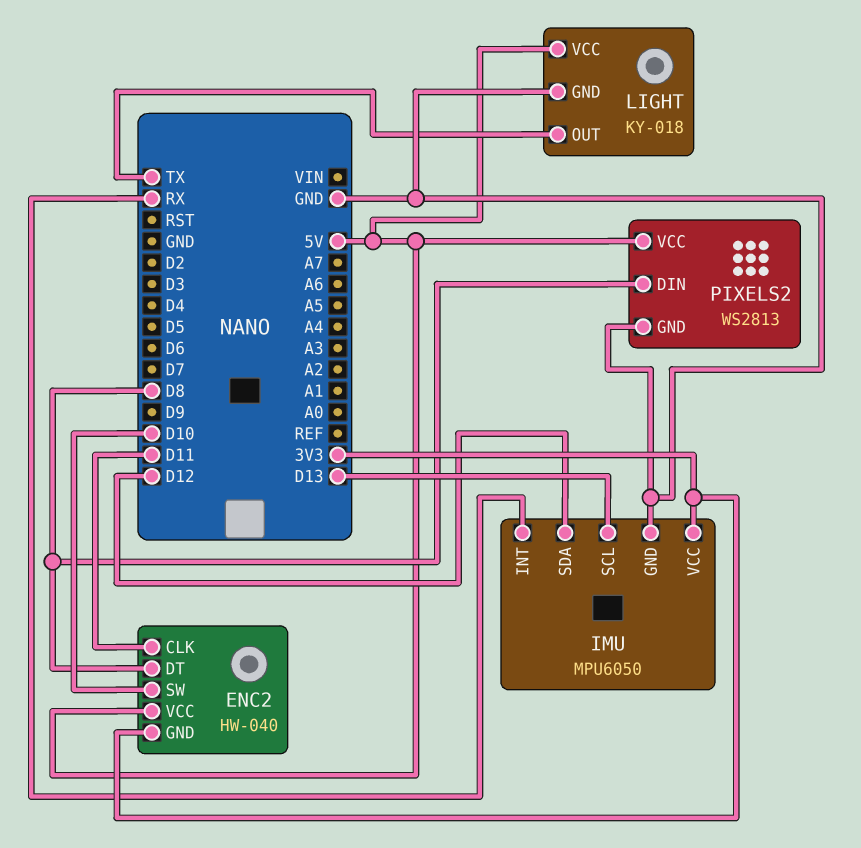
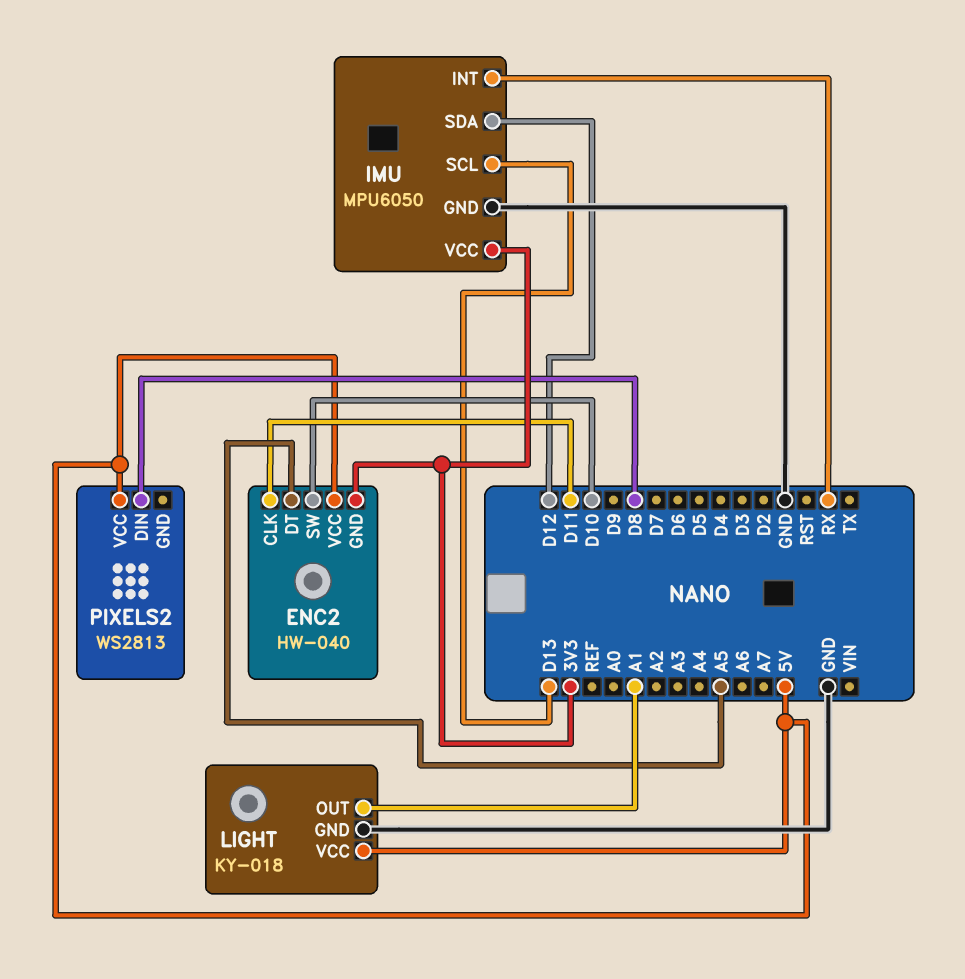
ENC2 pin DT: D8 -> A5
LIGHT pin OUT: TX -> A1
PIXELS2 pin GND: GND -> none

